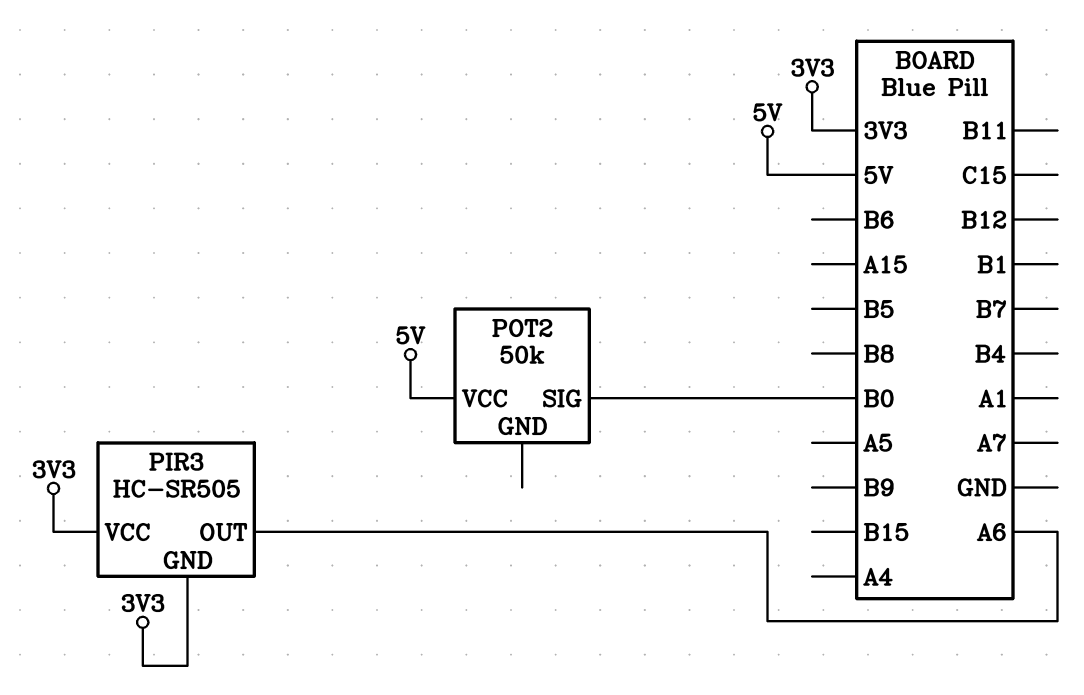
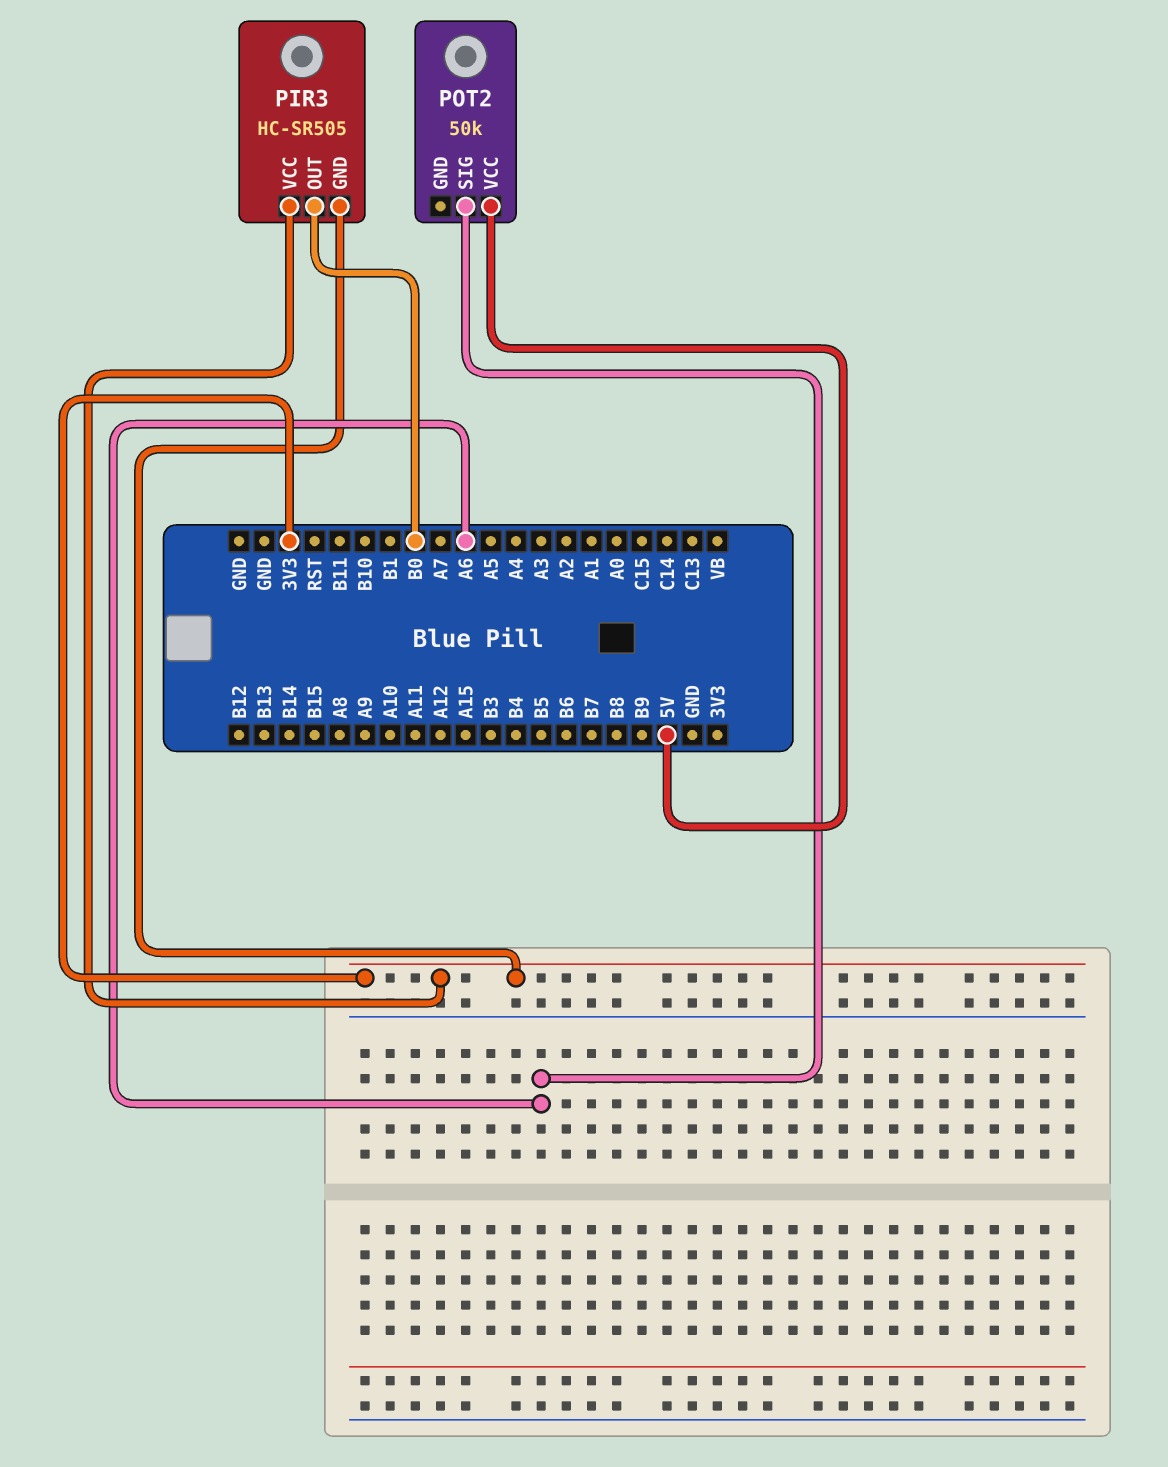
PIR3 pin OUT: A6 -> B0
POT2 pin SIG: B0 -> A6

